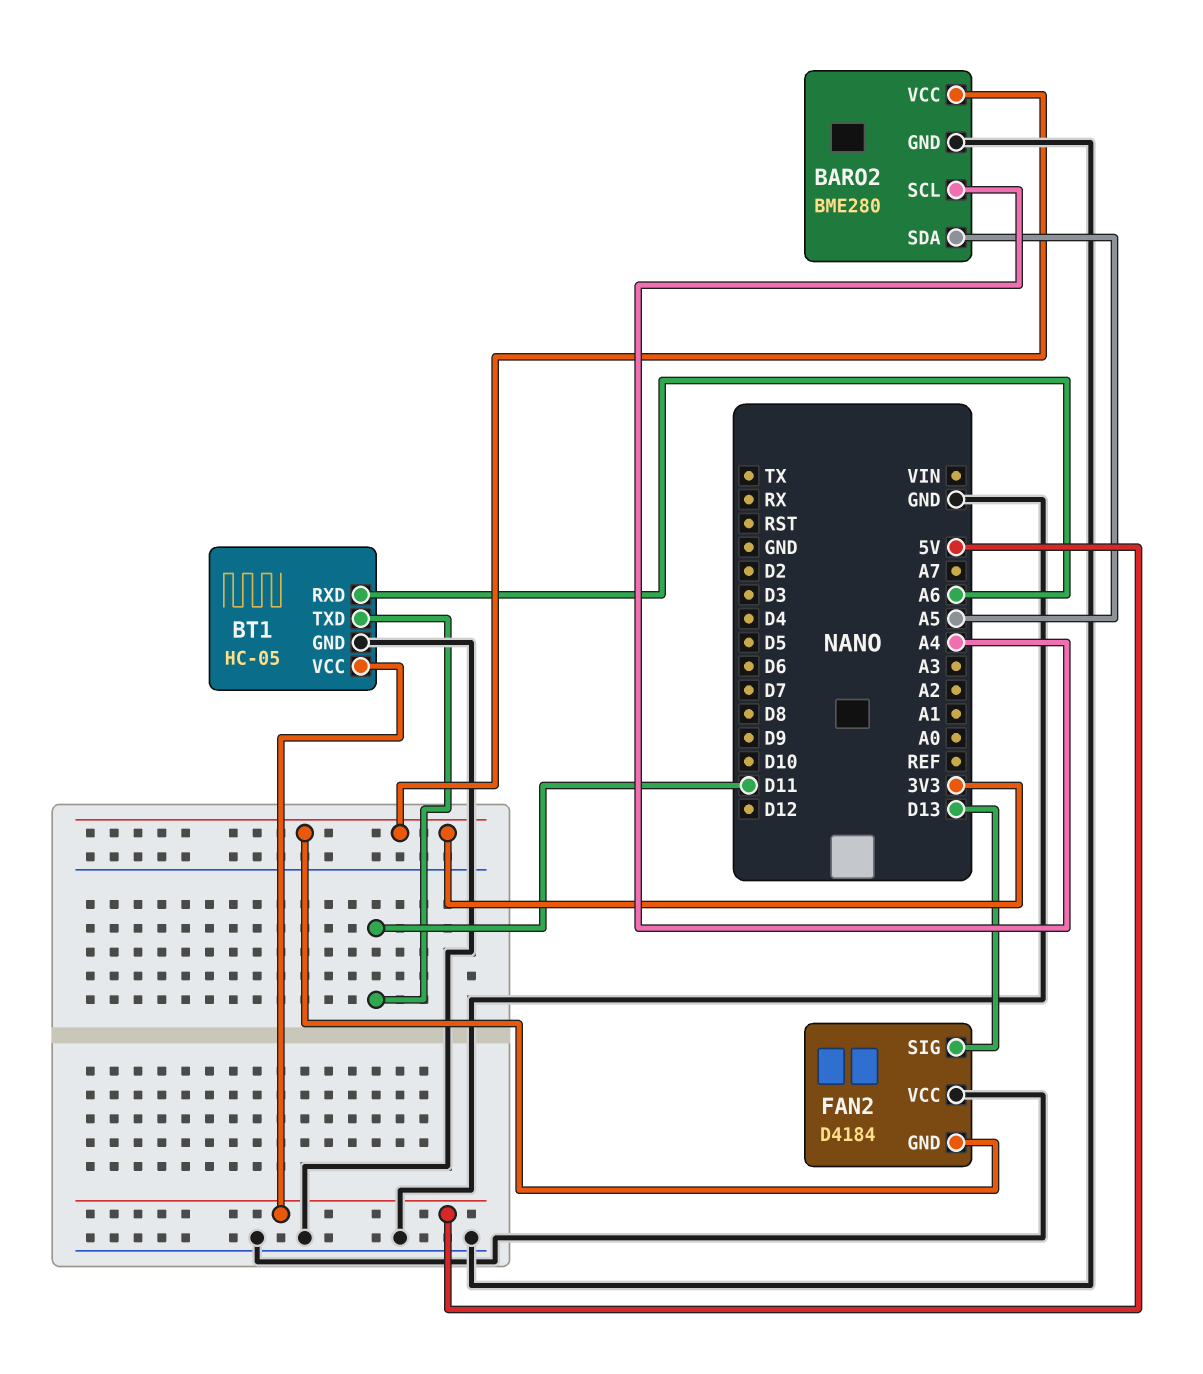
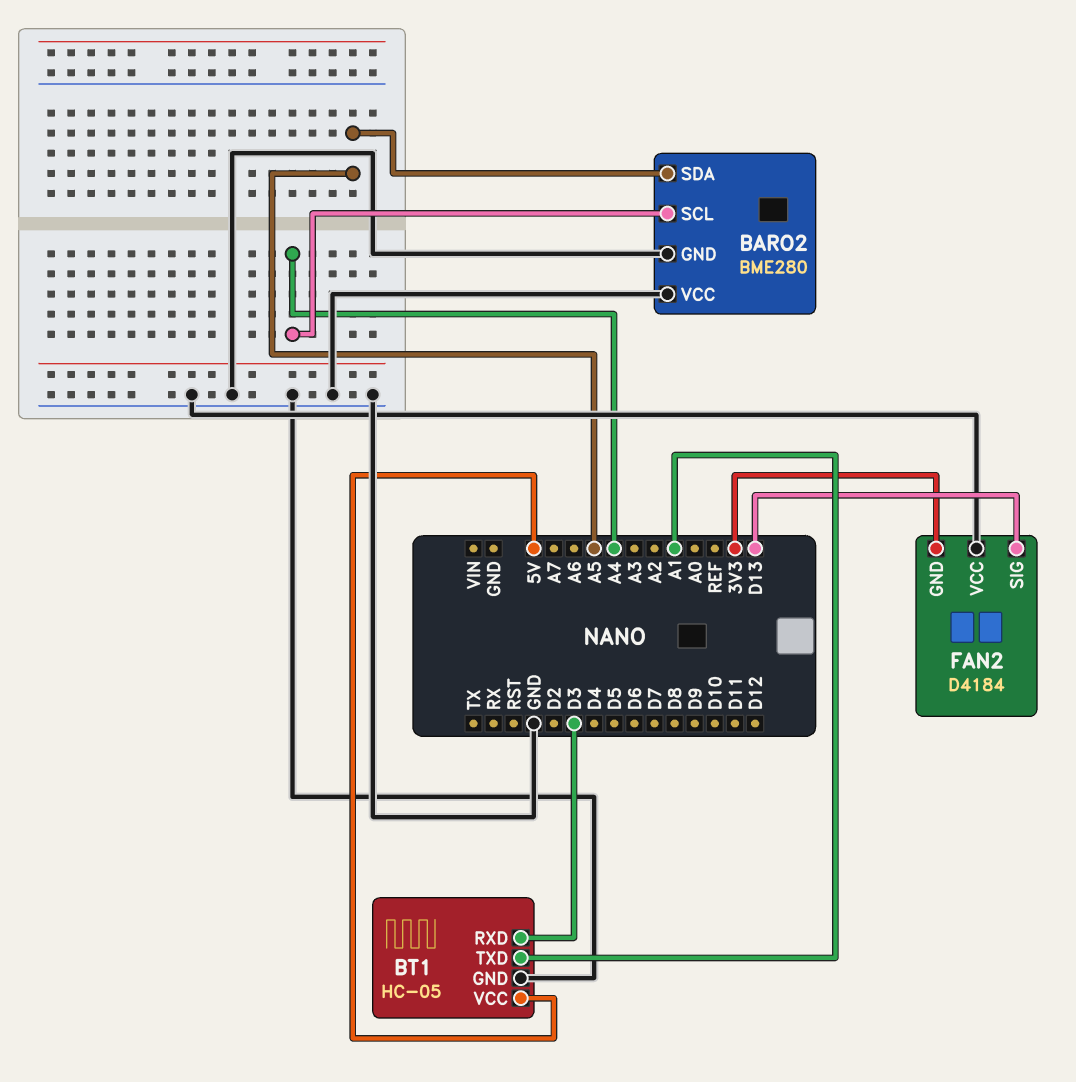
BARO2 pin VCC: 3V3 -> GND
BT1 pin RXD: A6 -> D3
BT1 pin TXD: D11 -> A1

